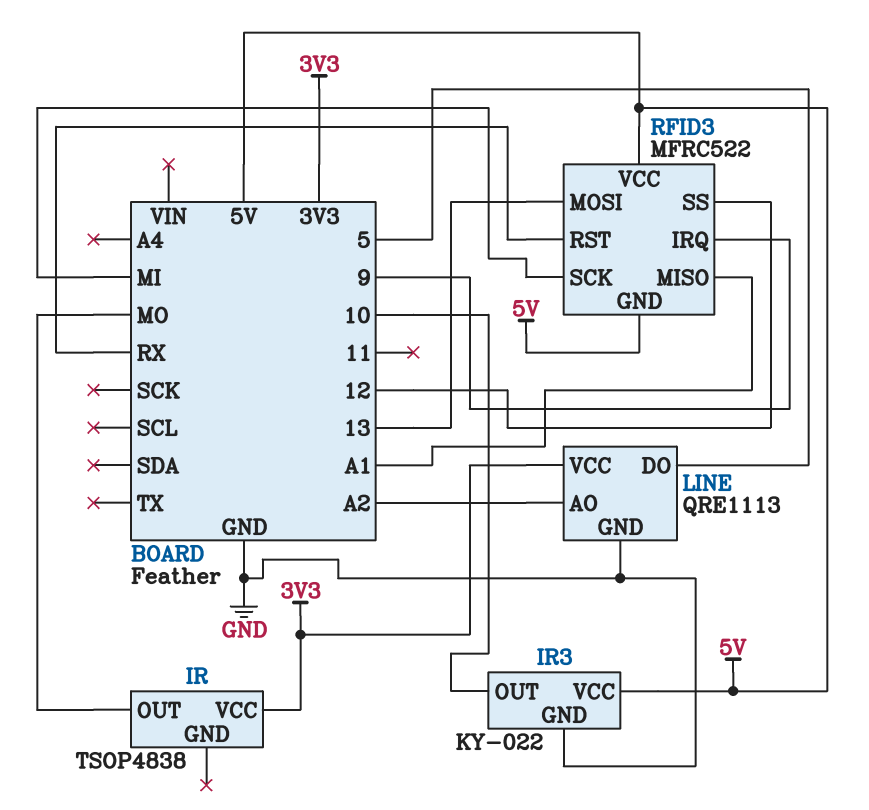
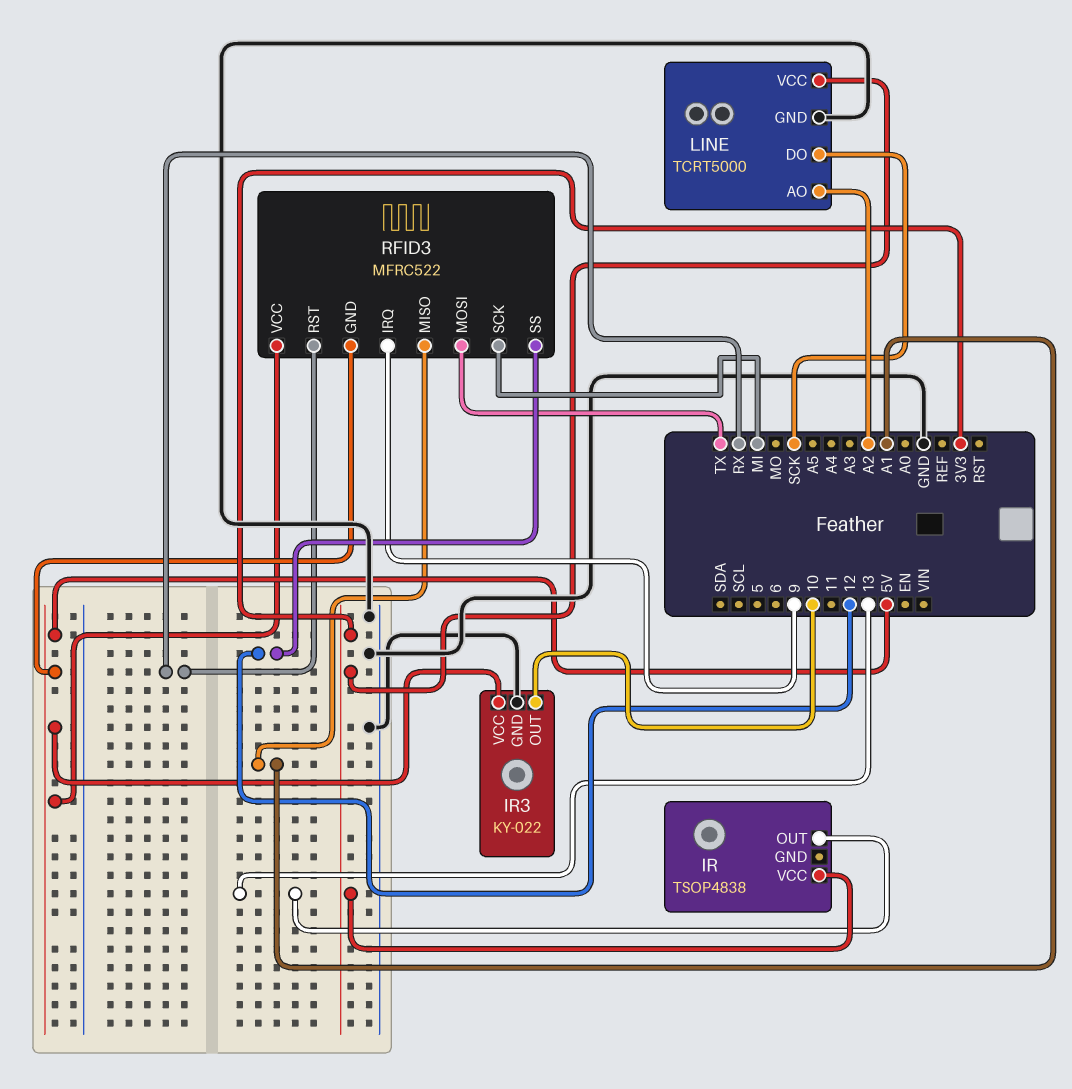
IR pin OUT: MO -> 13
LINE: QRE1113 -> TCRT5000
LINE pin DO: 5 -> SCK
RFID3 pin MOSI: 13 -> TX

